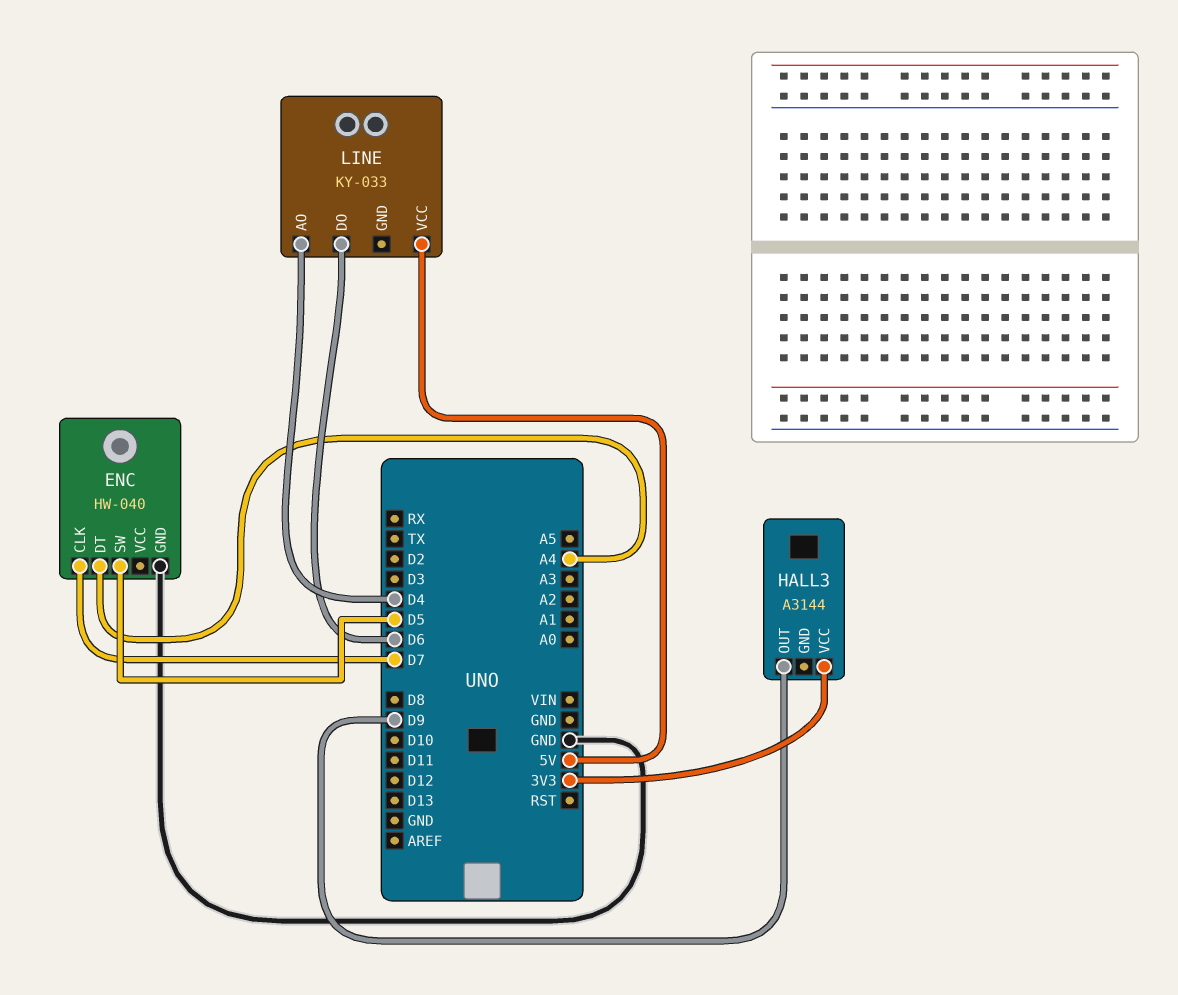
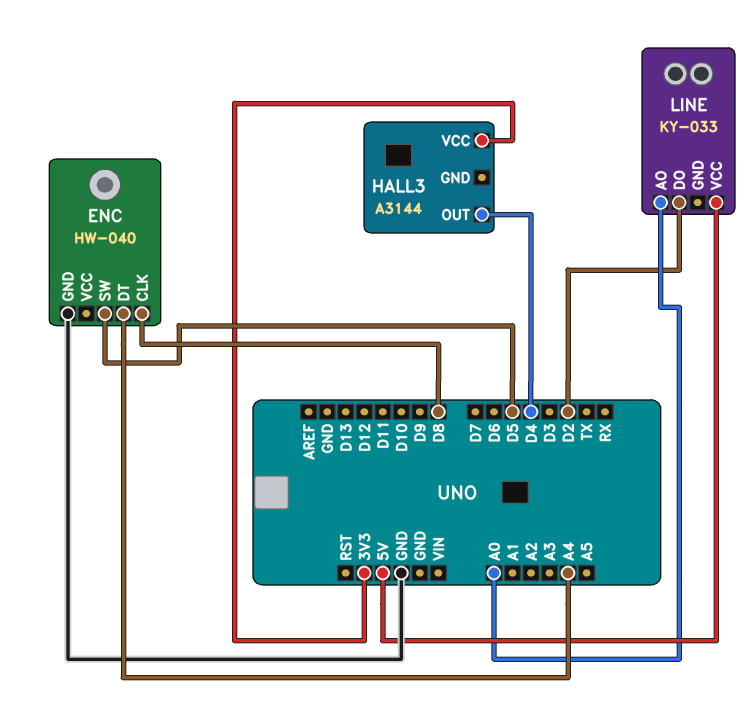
ENC pin CLK: D7 -> D8
HALL3 pin OUT: D9 -> D4
LINE pin AO: D4 -> A0
LINE pin DO: D6 -> D2

